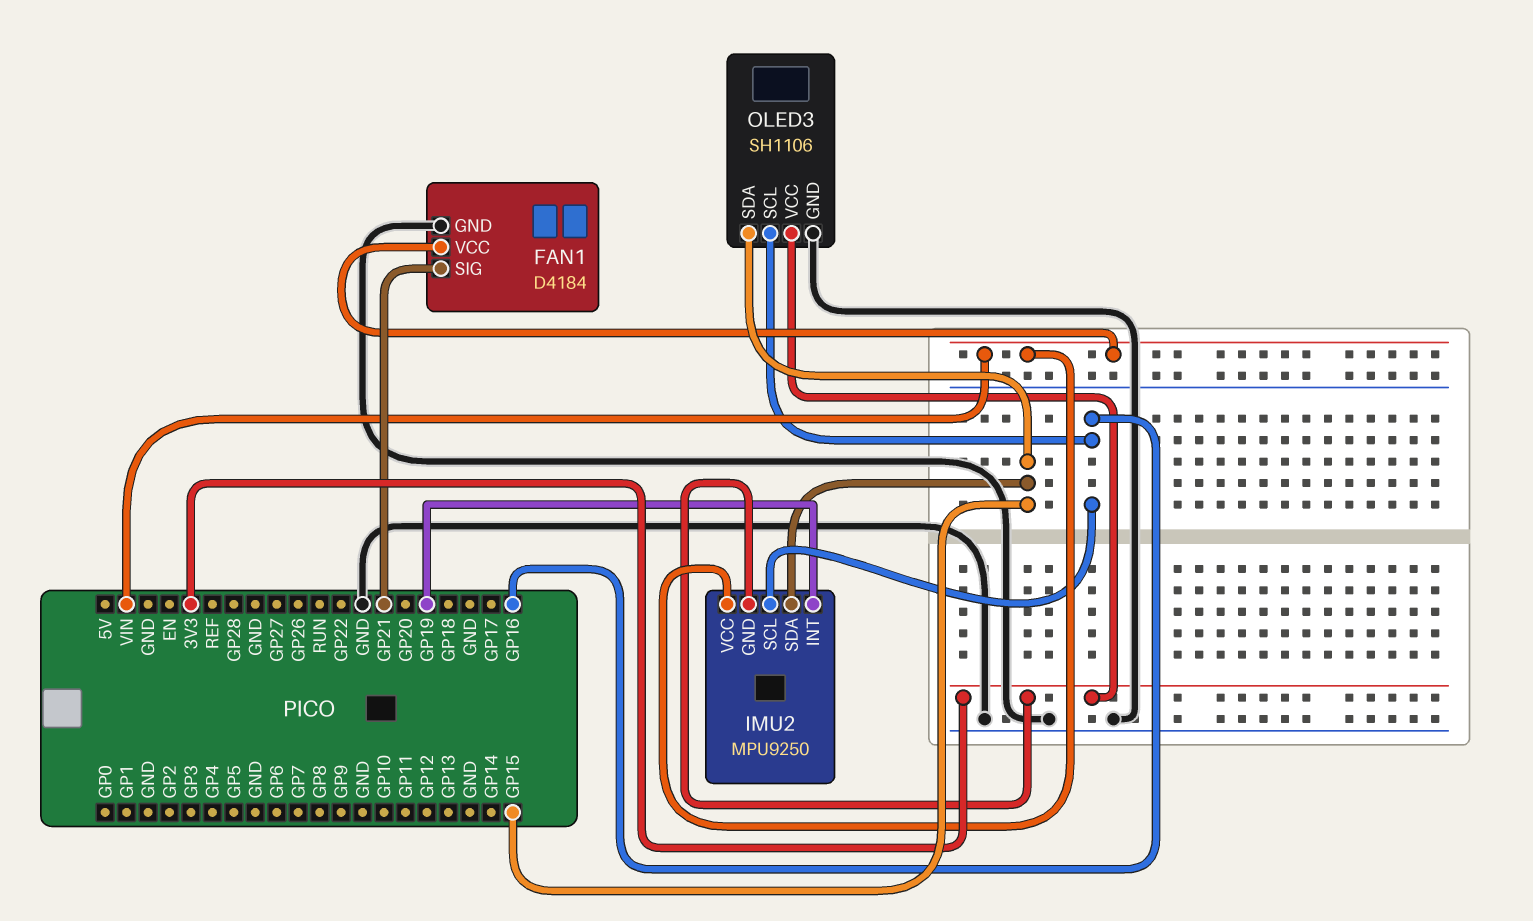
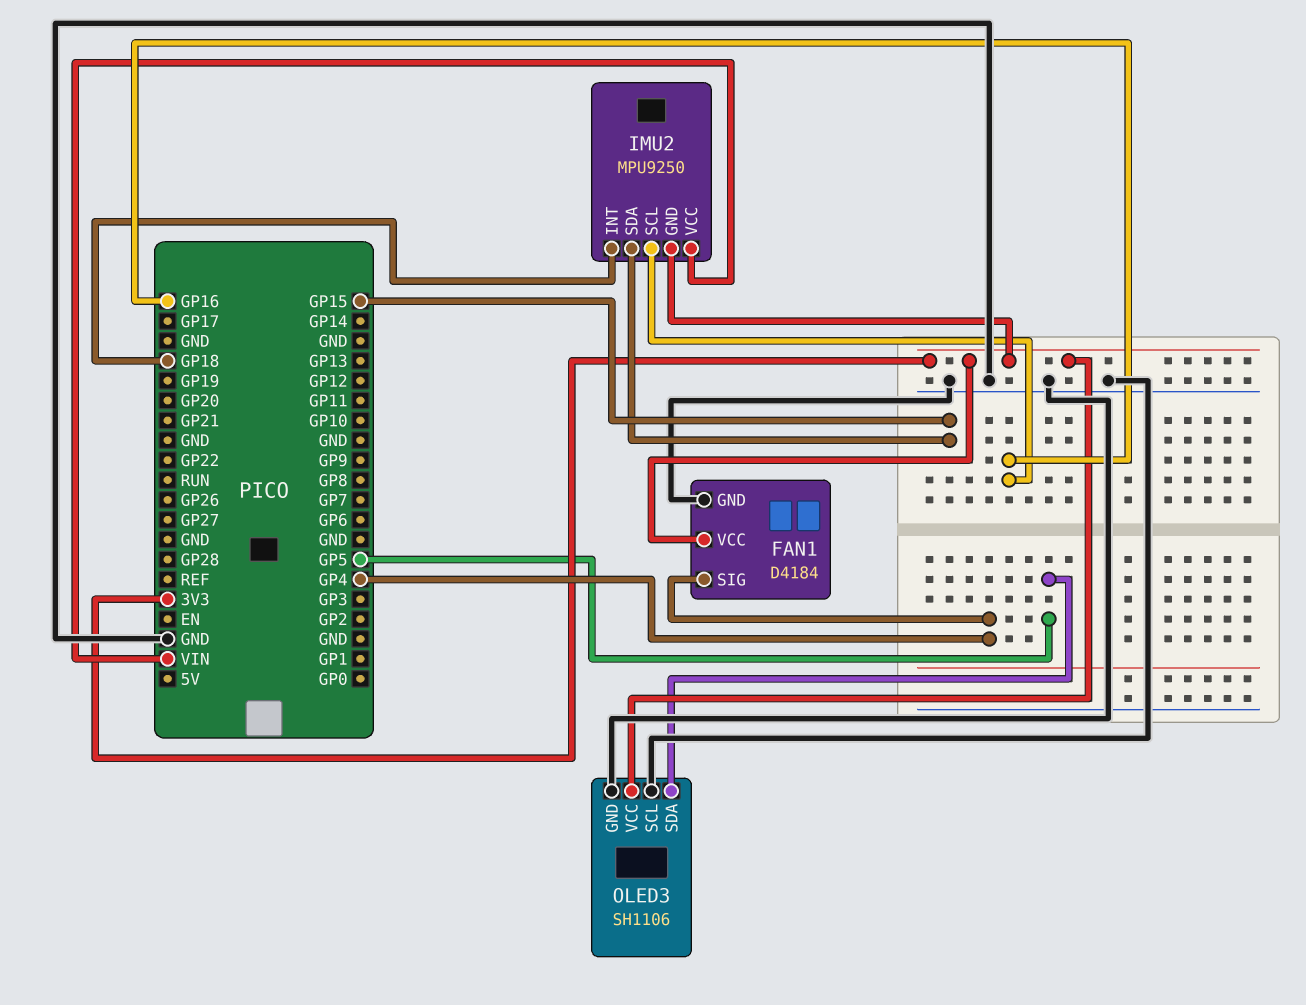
FAN1 pin SIG: GP21 -> GP4
FAN1 pin VCC: VIN -> 3V3
IMU2 pin INT: GP19 -> GP18
OLED3 pin SCL: GP16 -> GND
OLED3 pin SDA: GP15 -> GP5

